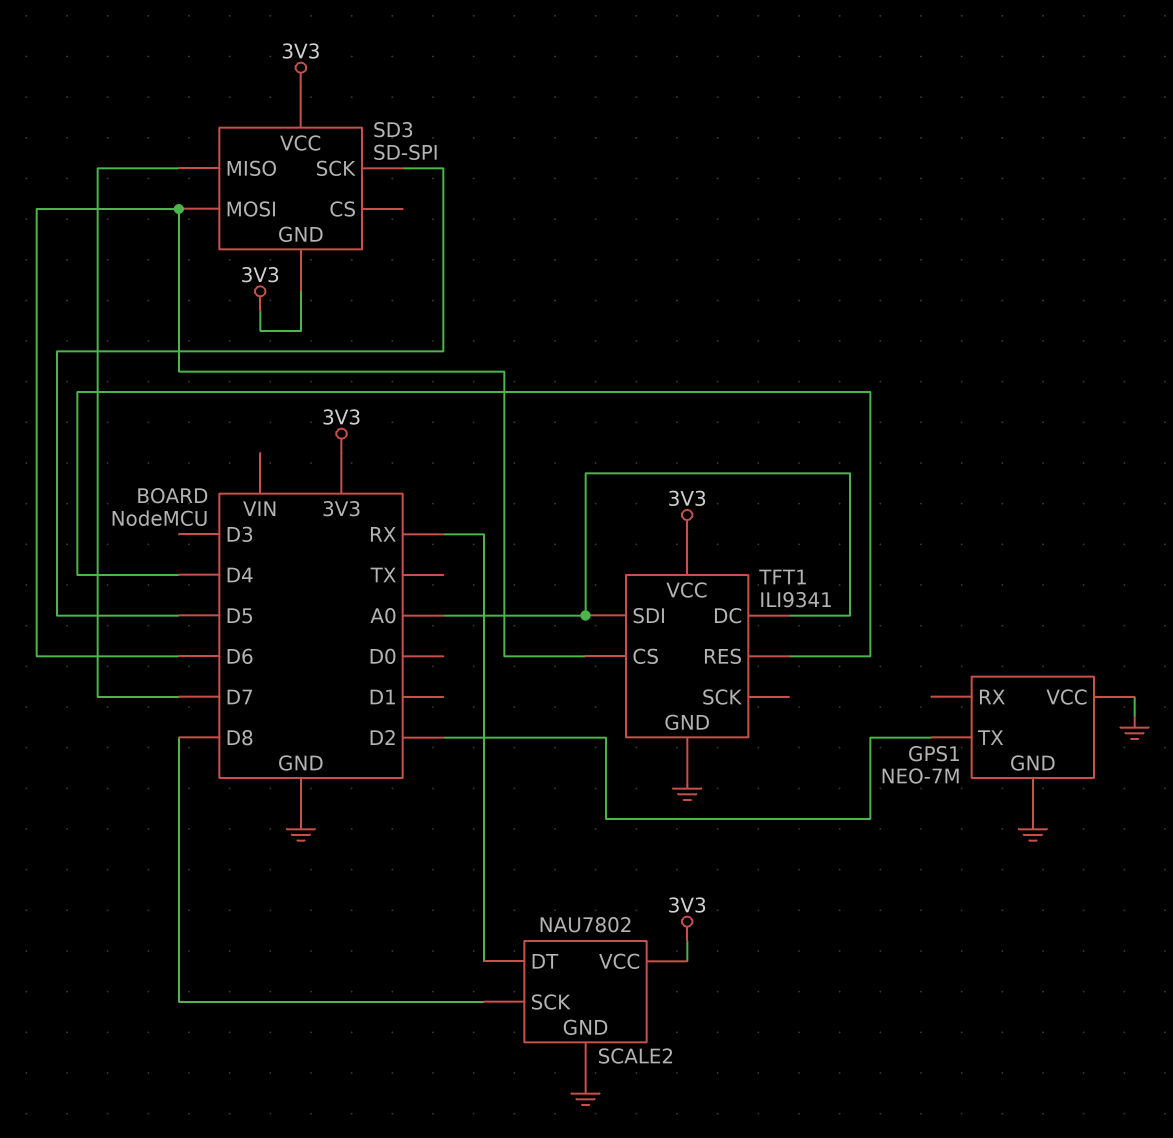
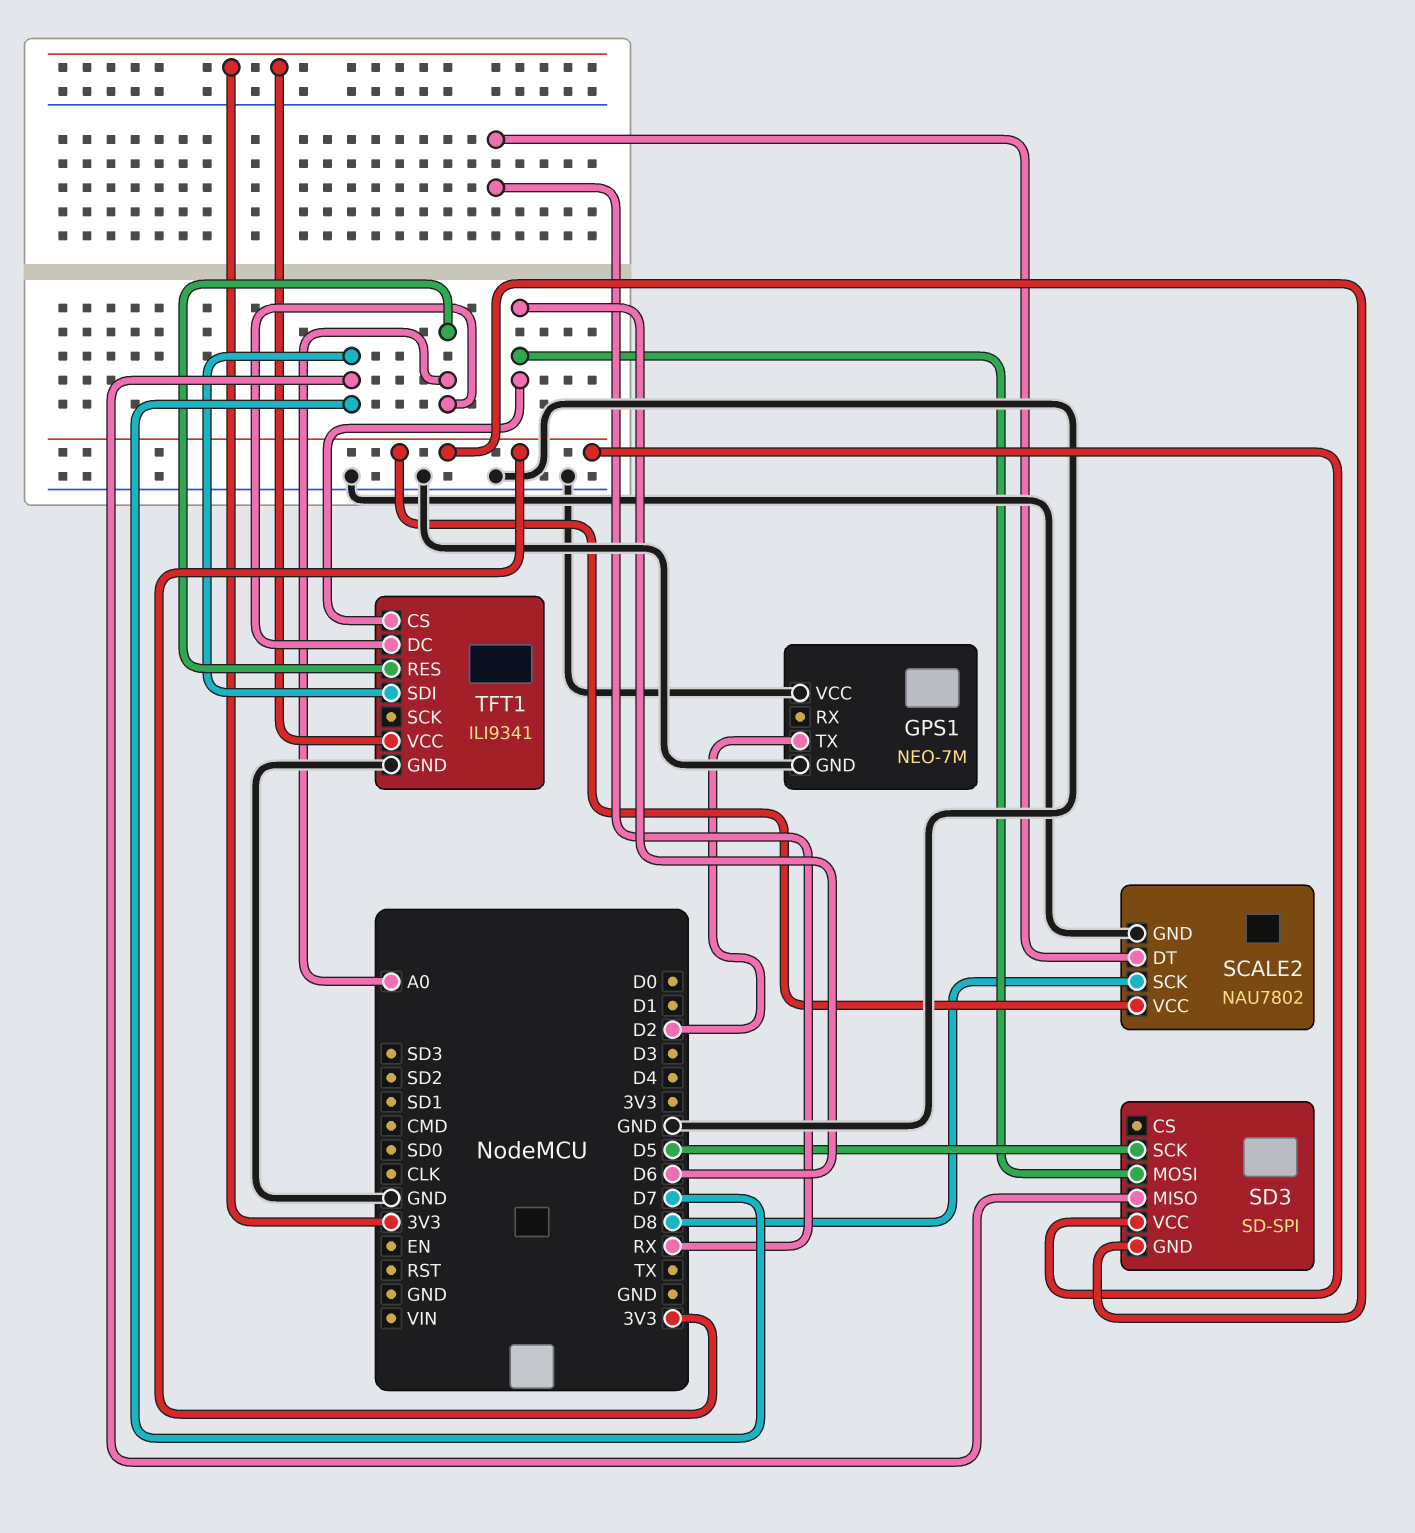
TFT1 pin RES: D4 -> A0
TFT1 pin SDI: A0 -> D7

